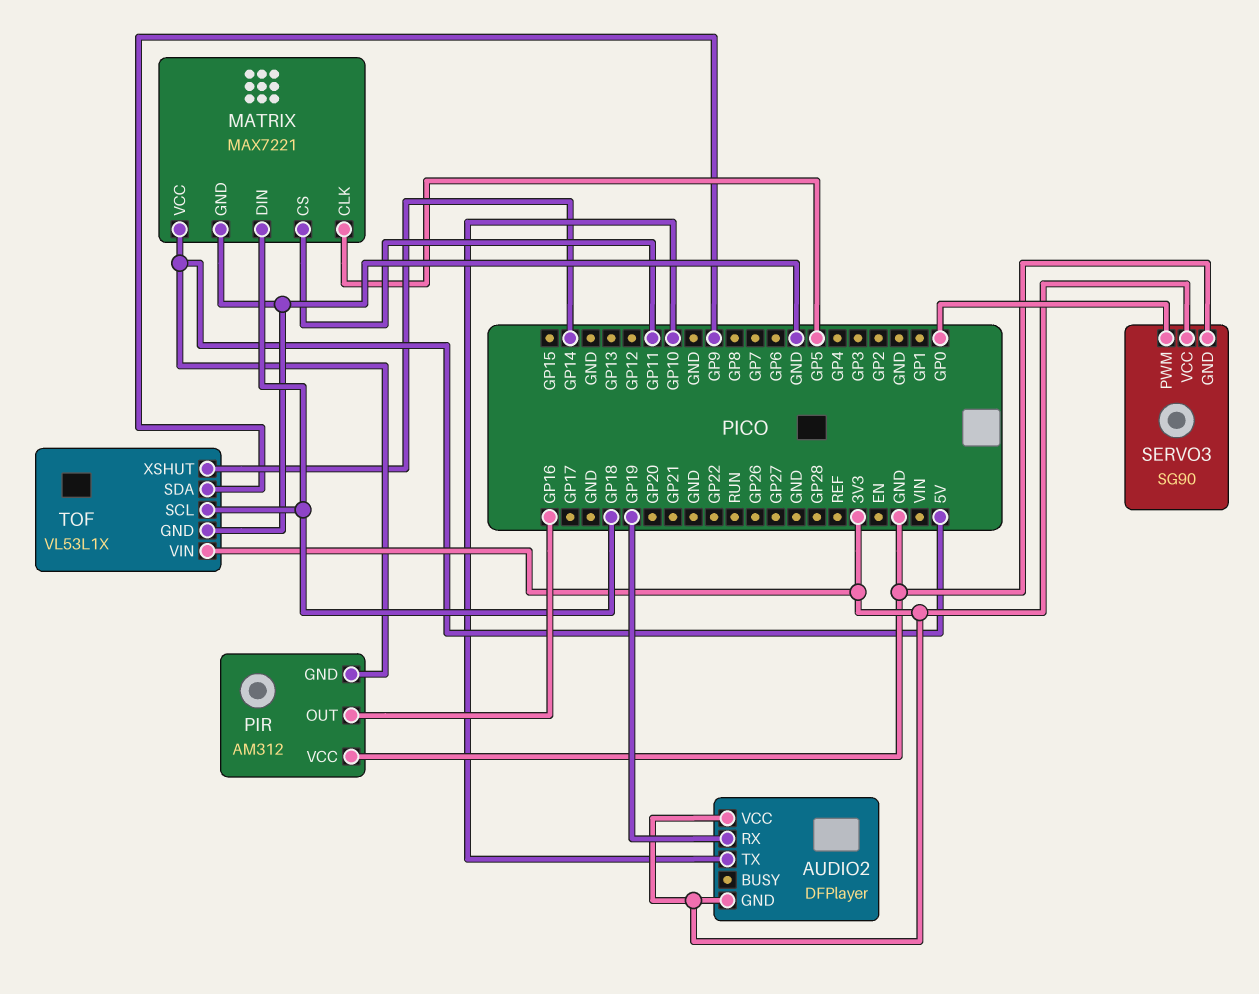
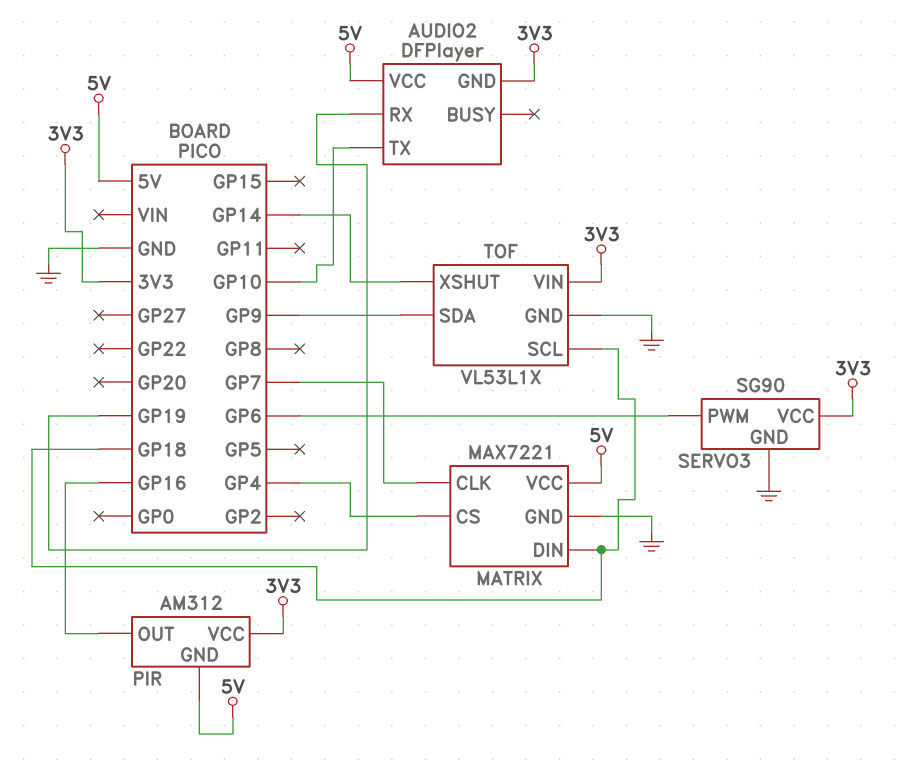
AUDIO2 pin VCC: 3V3 -> 5V
MATRIX pin CLK: GP5 -> GP7
MATRIX pin CS: GP11 -> GP4
PIR pin VCC: GND -> 3V3
SERVO3 pin PWM: GP0 -> GP6

